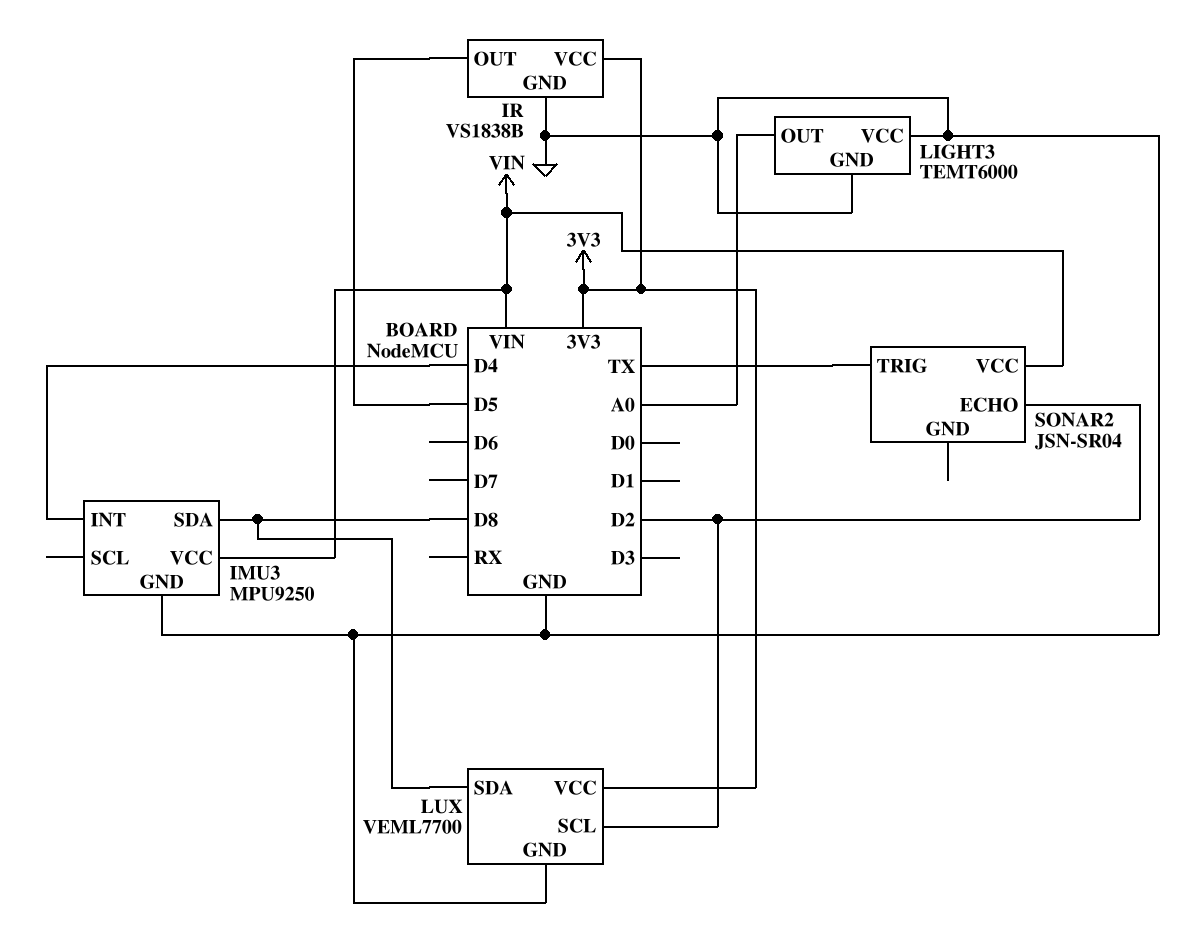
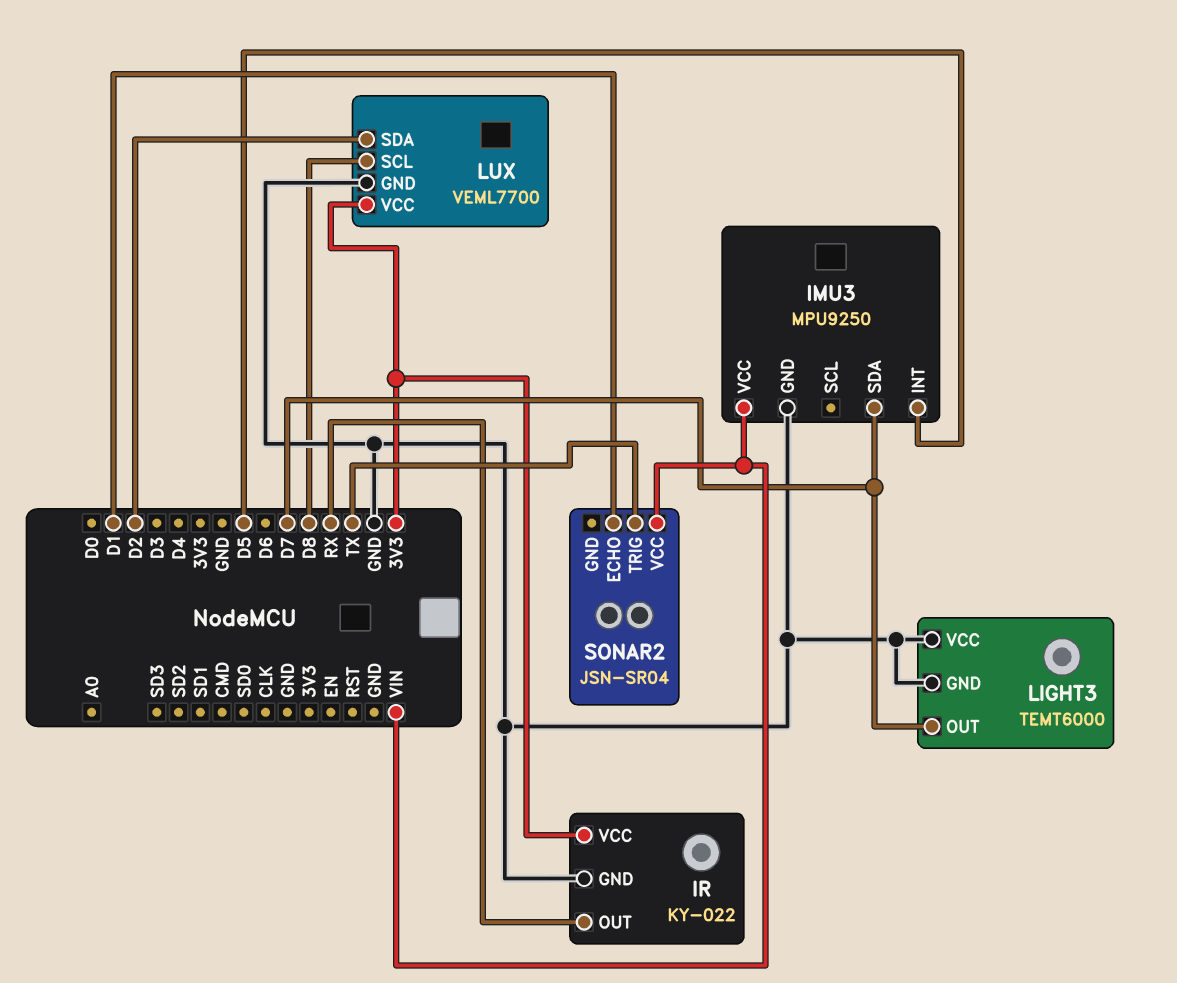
IMU3 pin INT: D4 -> D5
IMU3 pin SDA: D8 -> D7
IR: VS1838B -> KY-022
IR pin OUT: D5 -> RX
LIGHT3 pin OUT: A0 -> D7
LUX pin SCL: D2 -> D8
LUX pin SDA: D8 -> D2
SONAR2 pin ECHO: D2 -> D1

